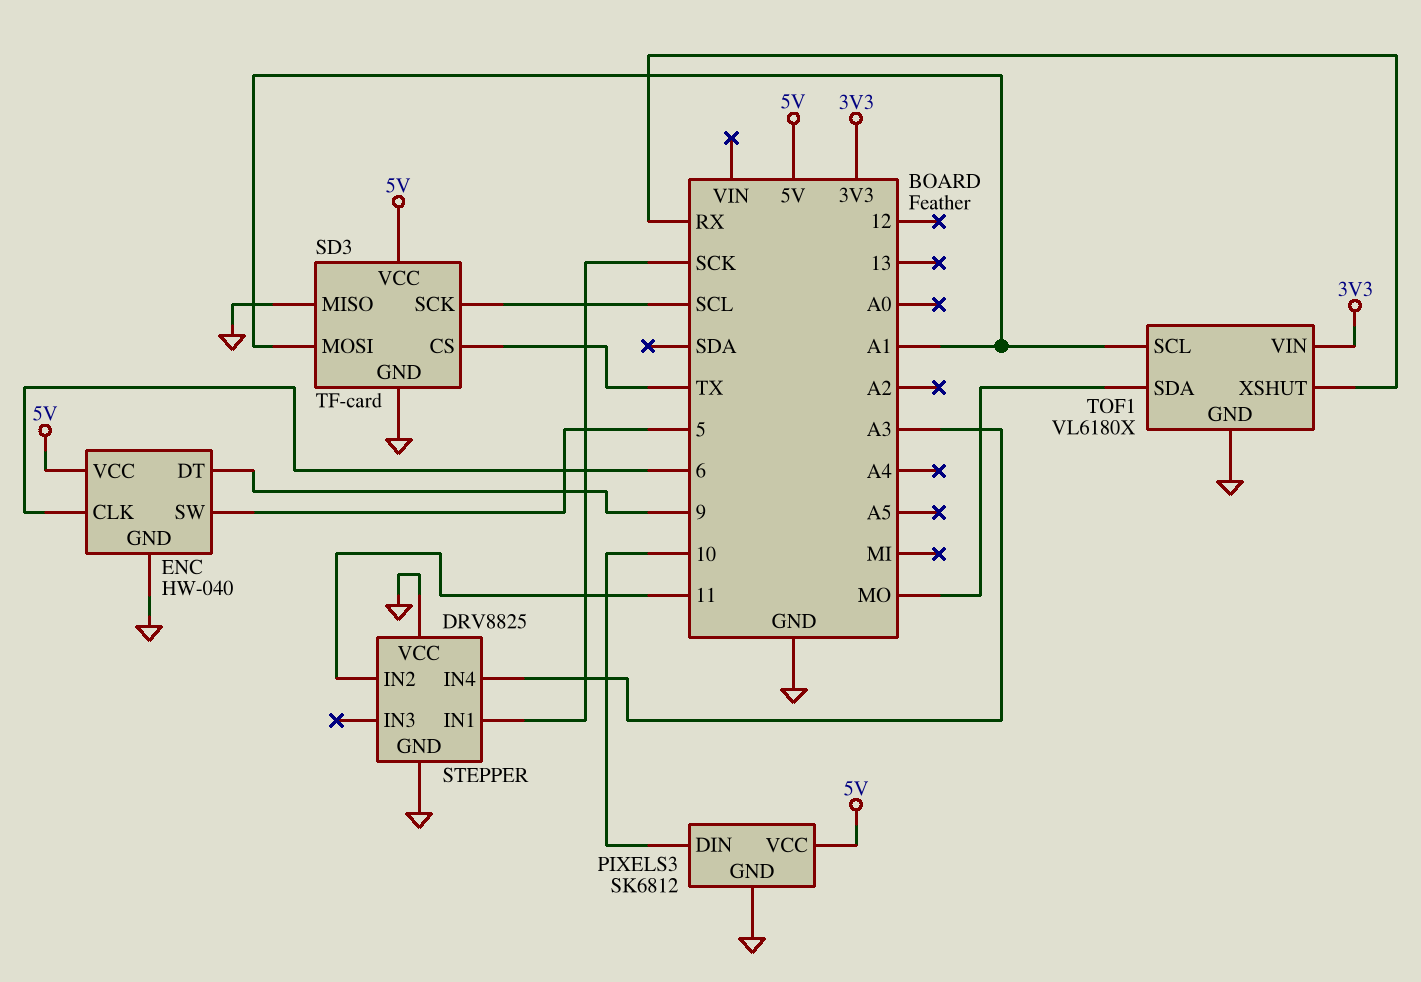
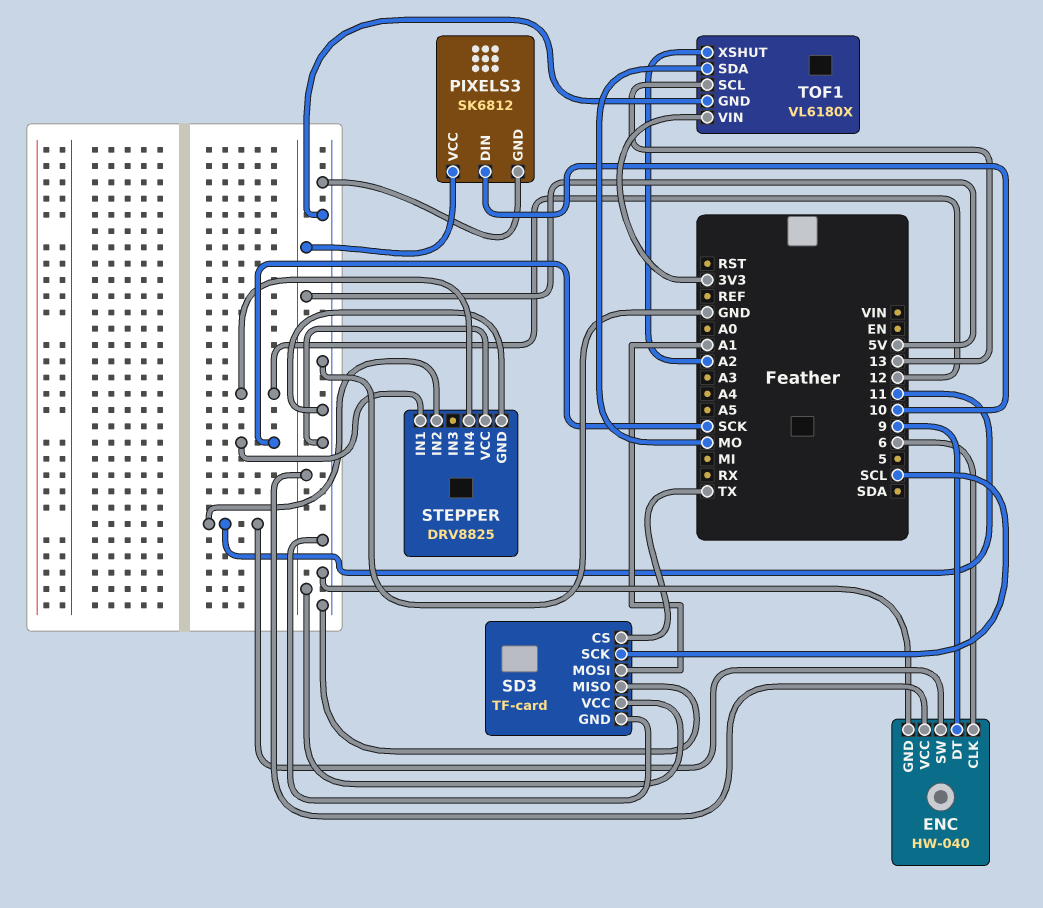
ENC pin SW: 5 -> 11
STEPPER pin IN4: A3 -> 12
TOF1 pin SCL: A1 -> 13
TOF1 pin XSHUT: RX -> A2

